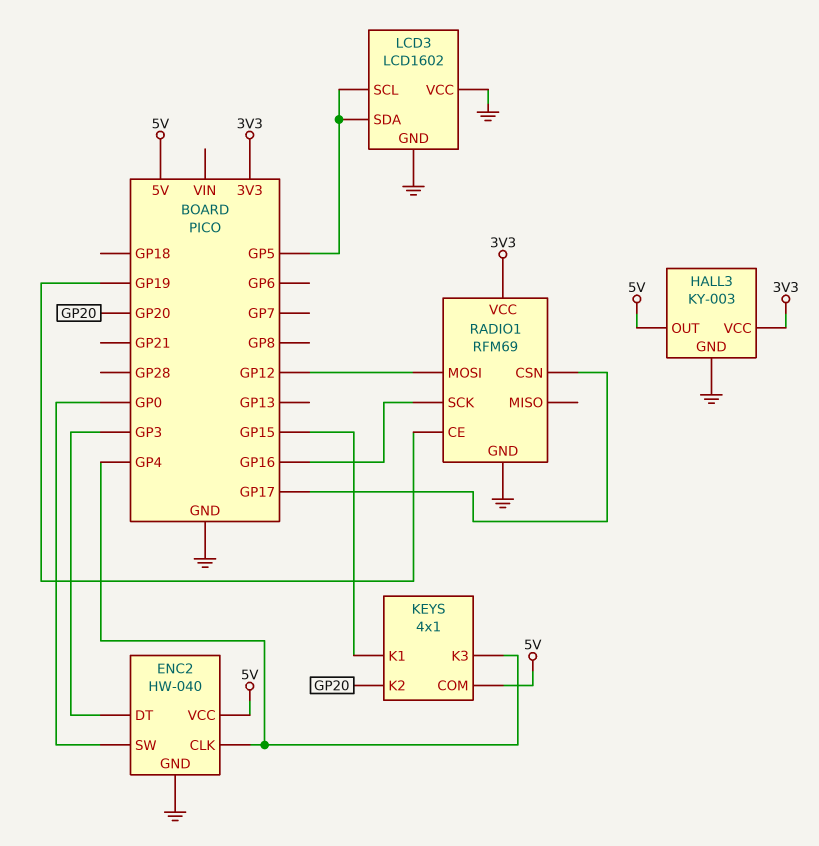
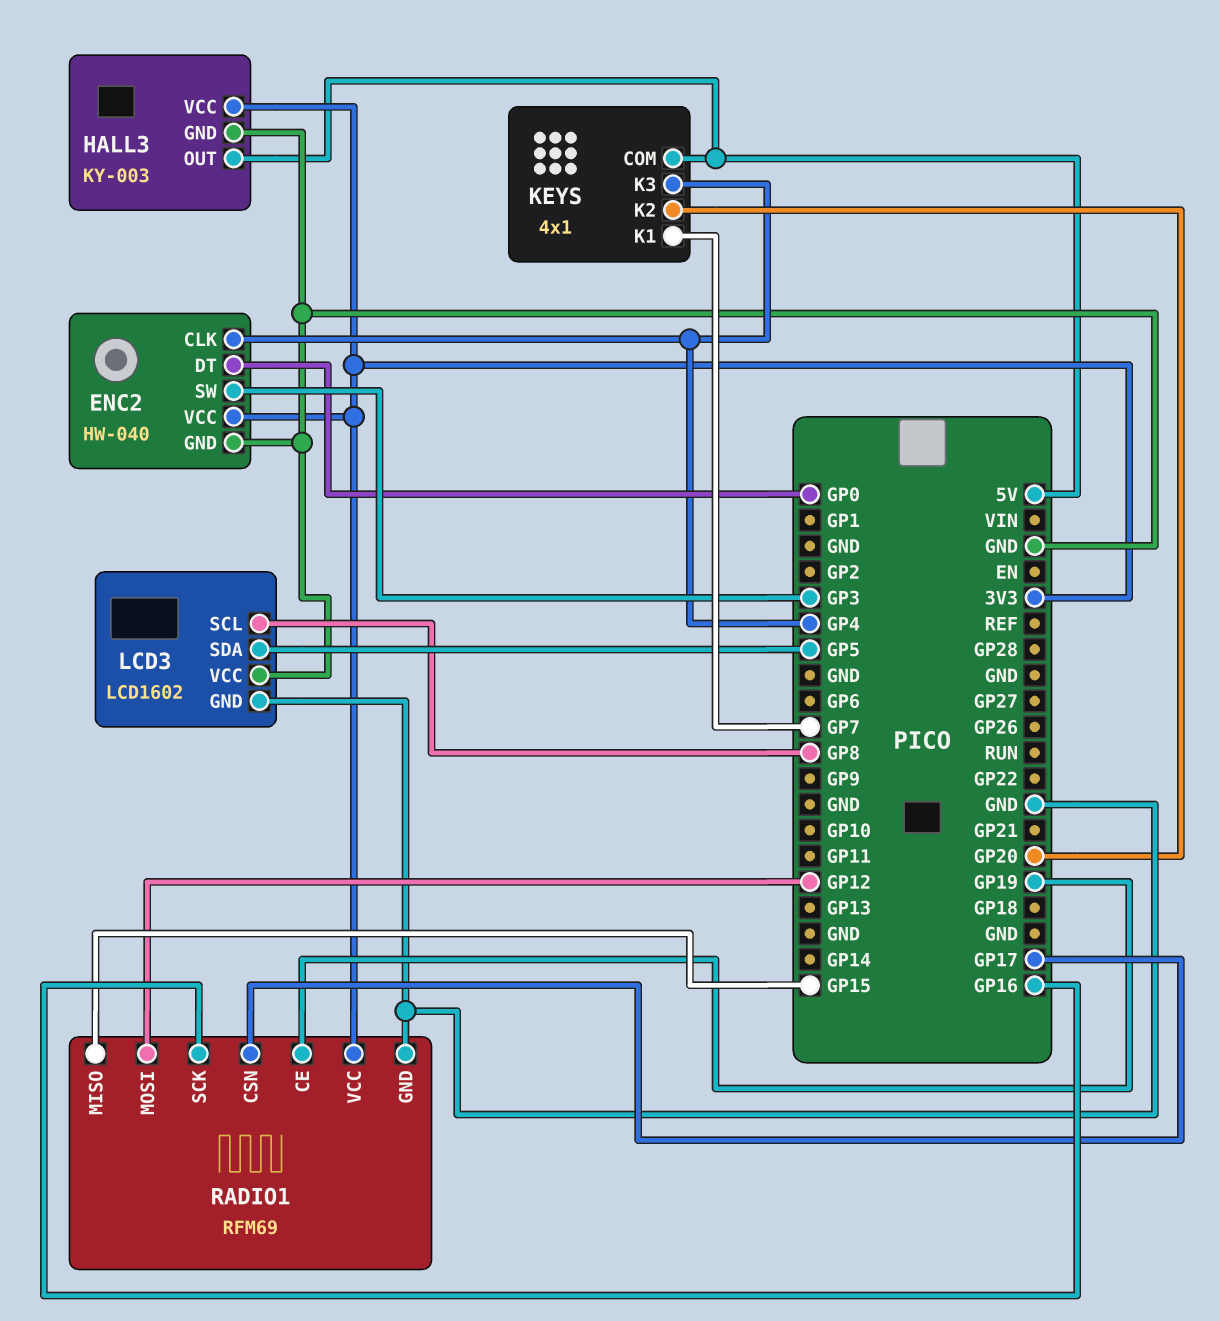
ENC2 pin DT: GP3 -> GP0
ENC2 pin SW: GP0 -> GP3
ENC2 pin VCC: 5V -> 3V3
KEYS pin K1: GP15 -> GP7
LCD3 pin SCL: GP5 -> GP8
RADIO1 pin MISO: none -> GP15

